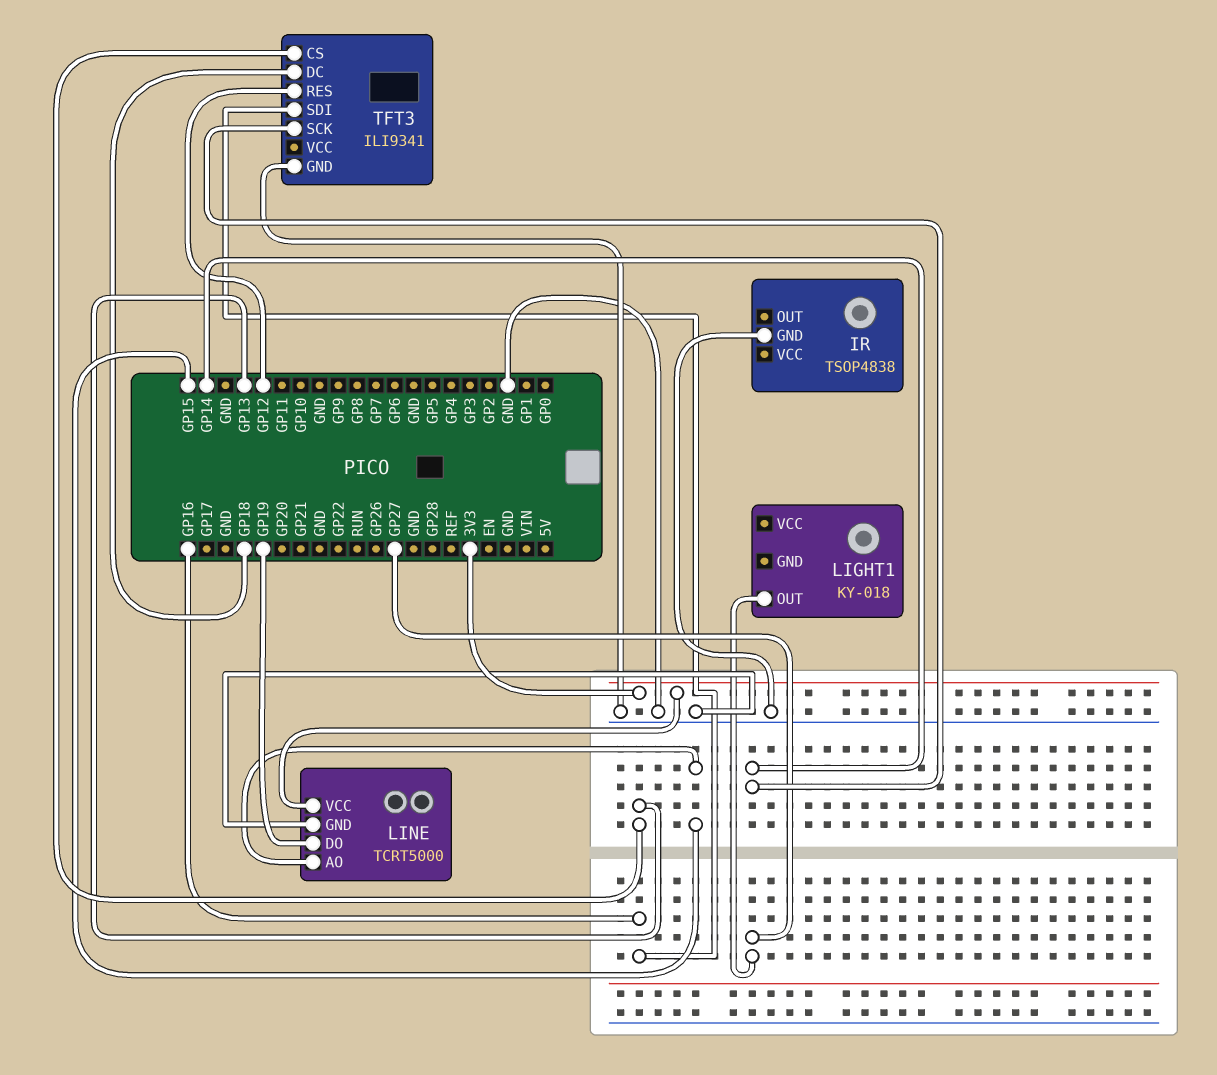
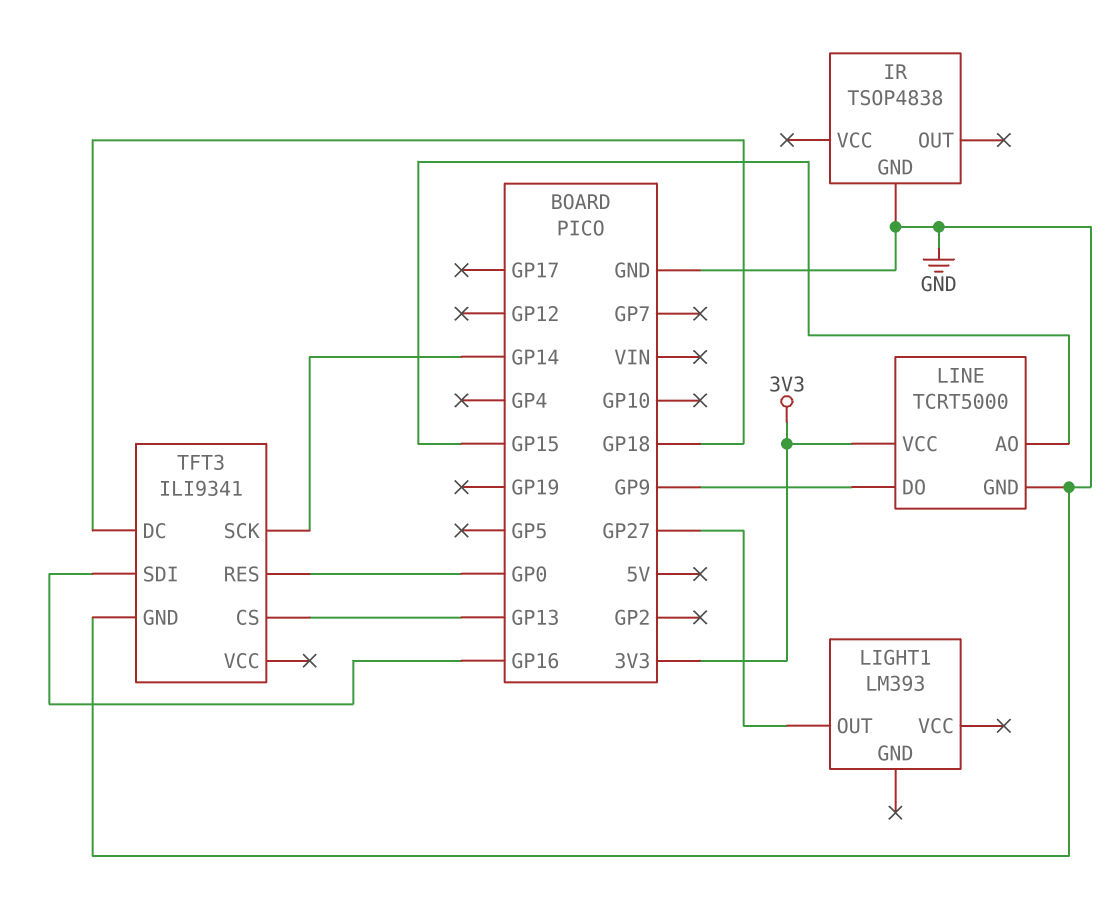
LIGHT1: KY-018 -> LM393
LINE pin DO: GP19 -> GP9
TFT3 pin RES: GP12 -> GP0

